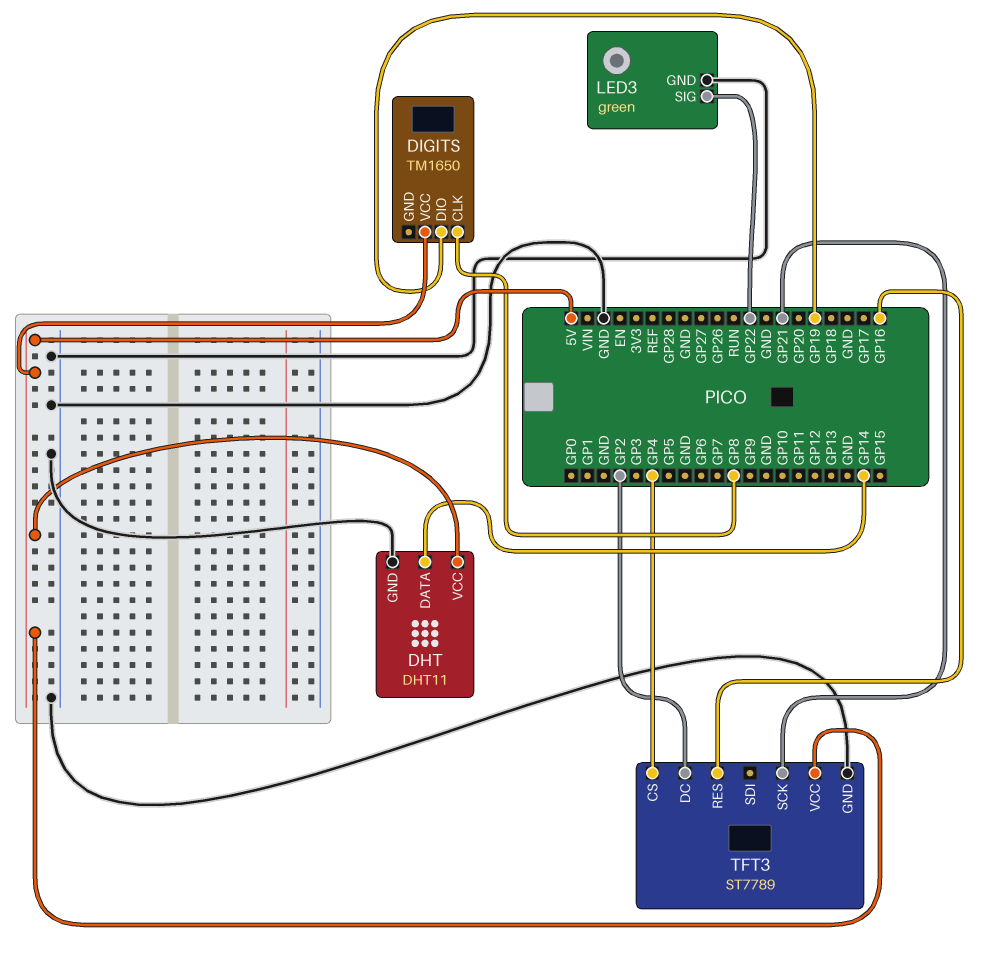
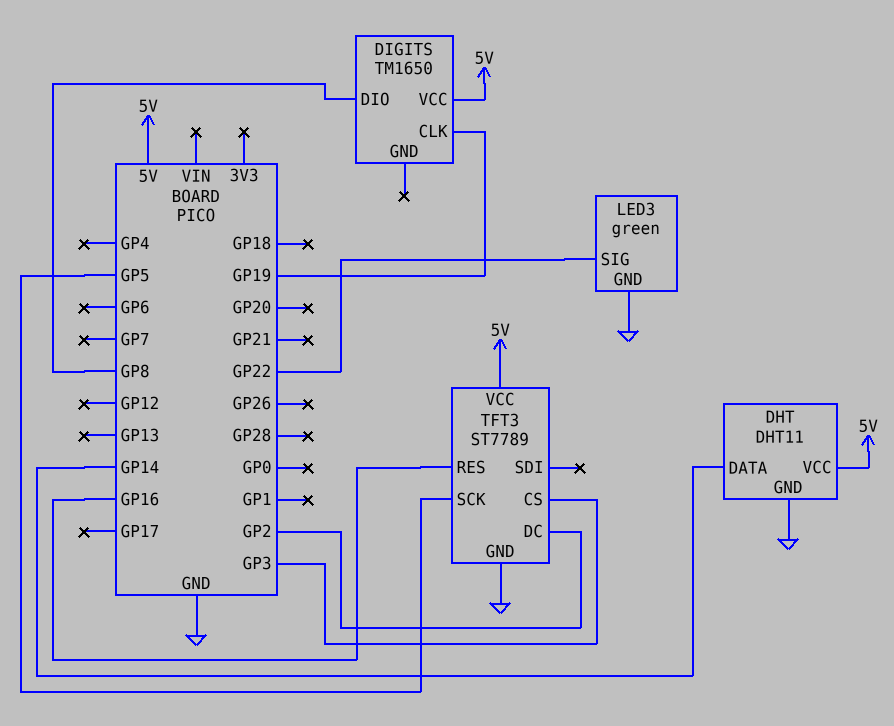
DIGITS pin CLK: GP8 -> GP19
DIGITS pin DIO: GP19 -> GP8
TFT3 pin CS: GP4 -> GP3
TFT3 pin SCK: GP21 -> GP5

